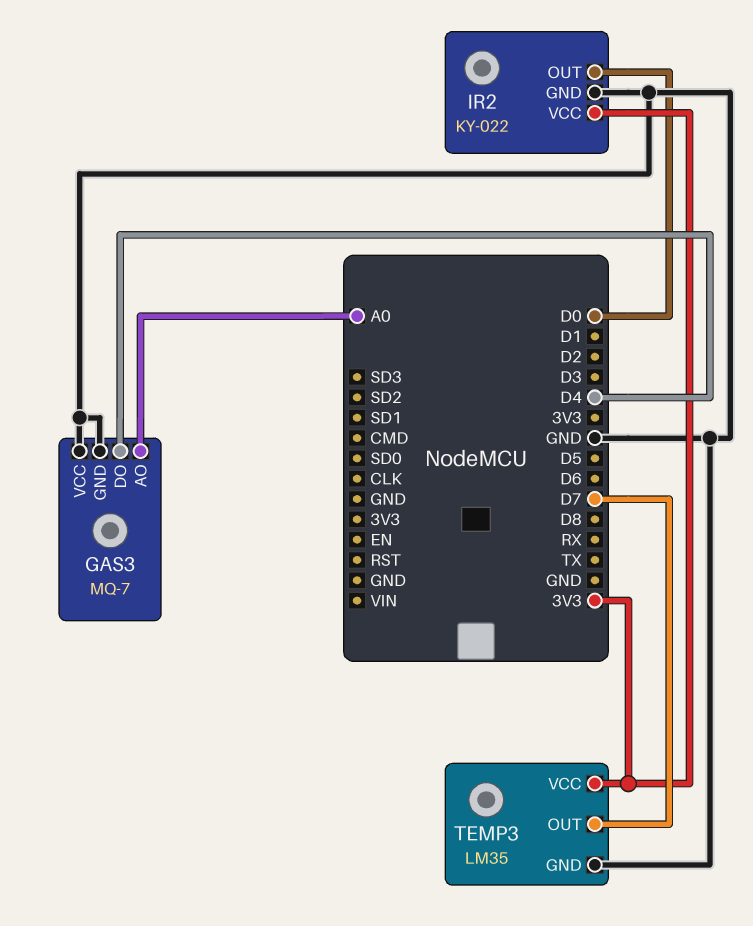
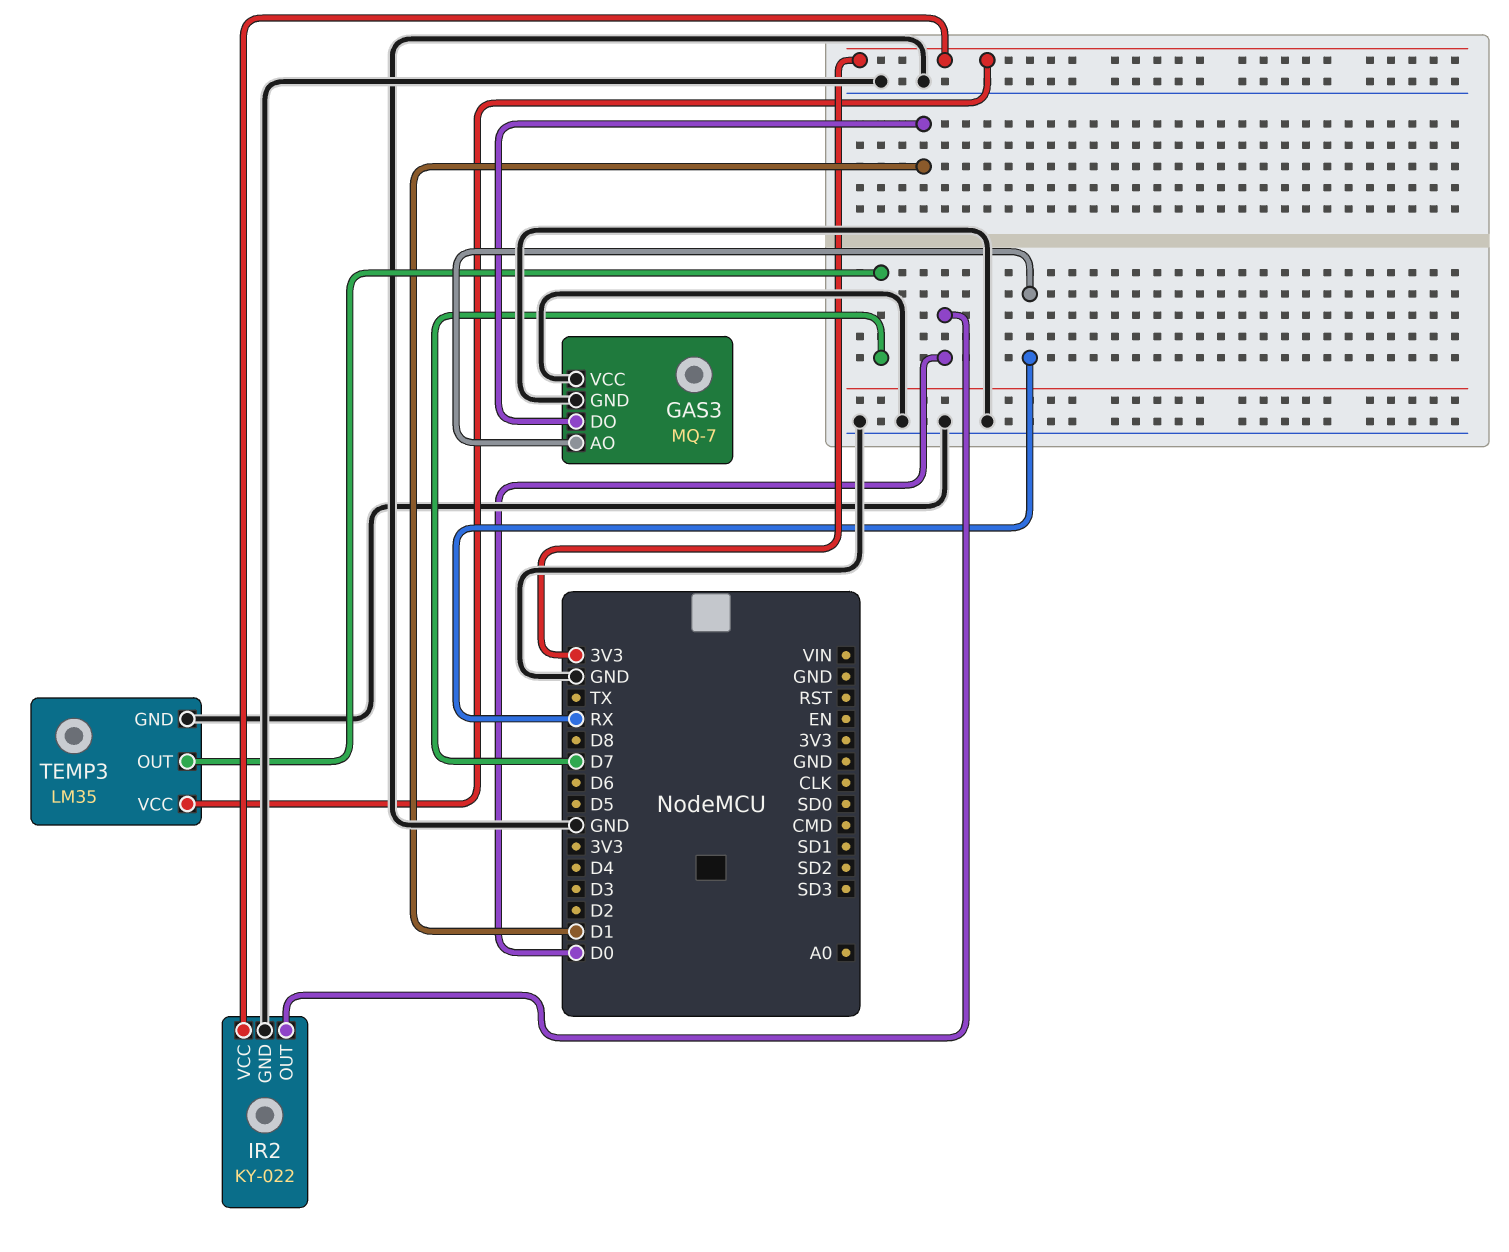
GAS3 pin AO: A0 -> RX
GAS3 pin DO: D4 -> D1

